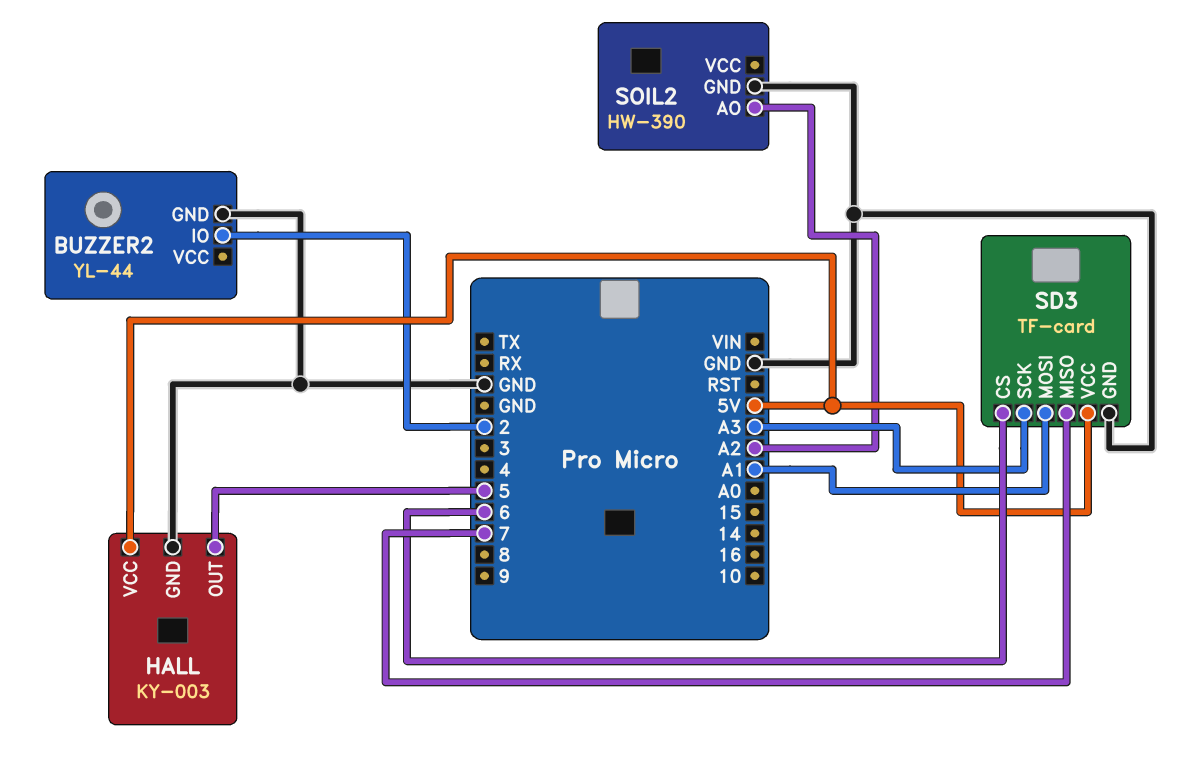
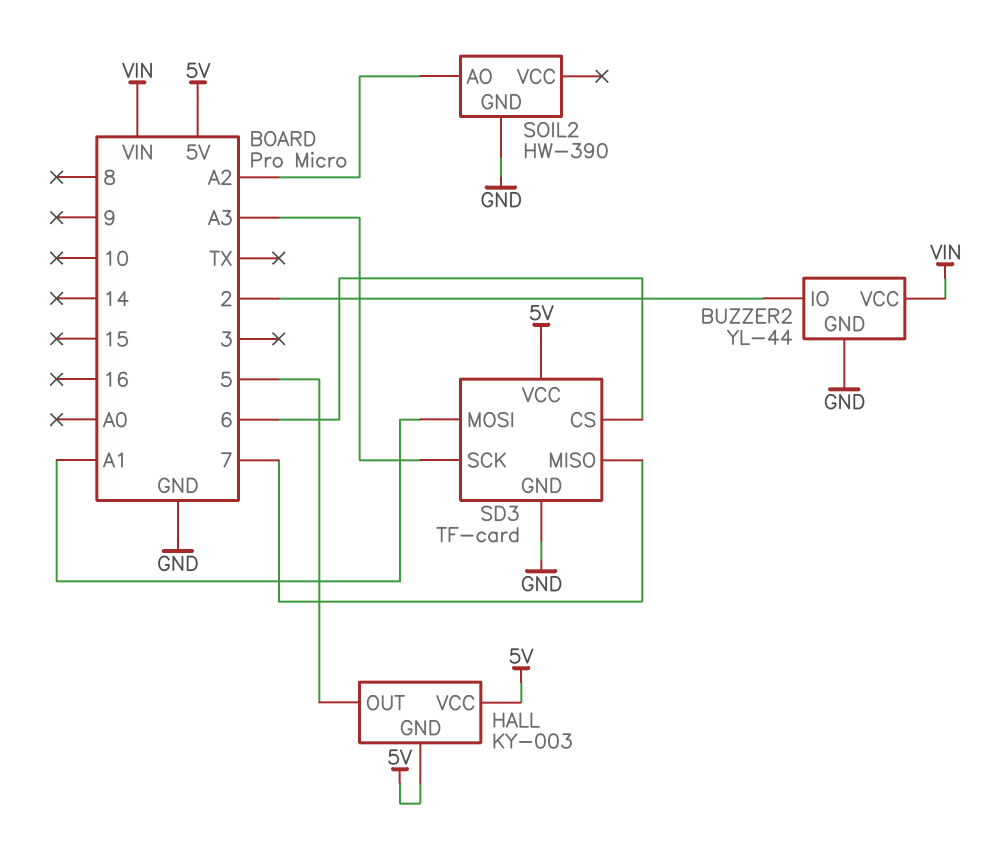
BUZZER2 pin VCC: none -> VIN
HALL pin GND: GND -> 5V

